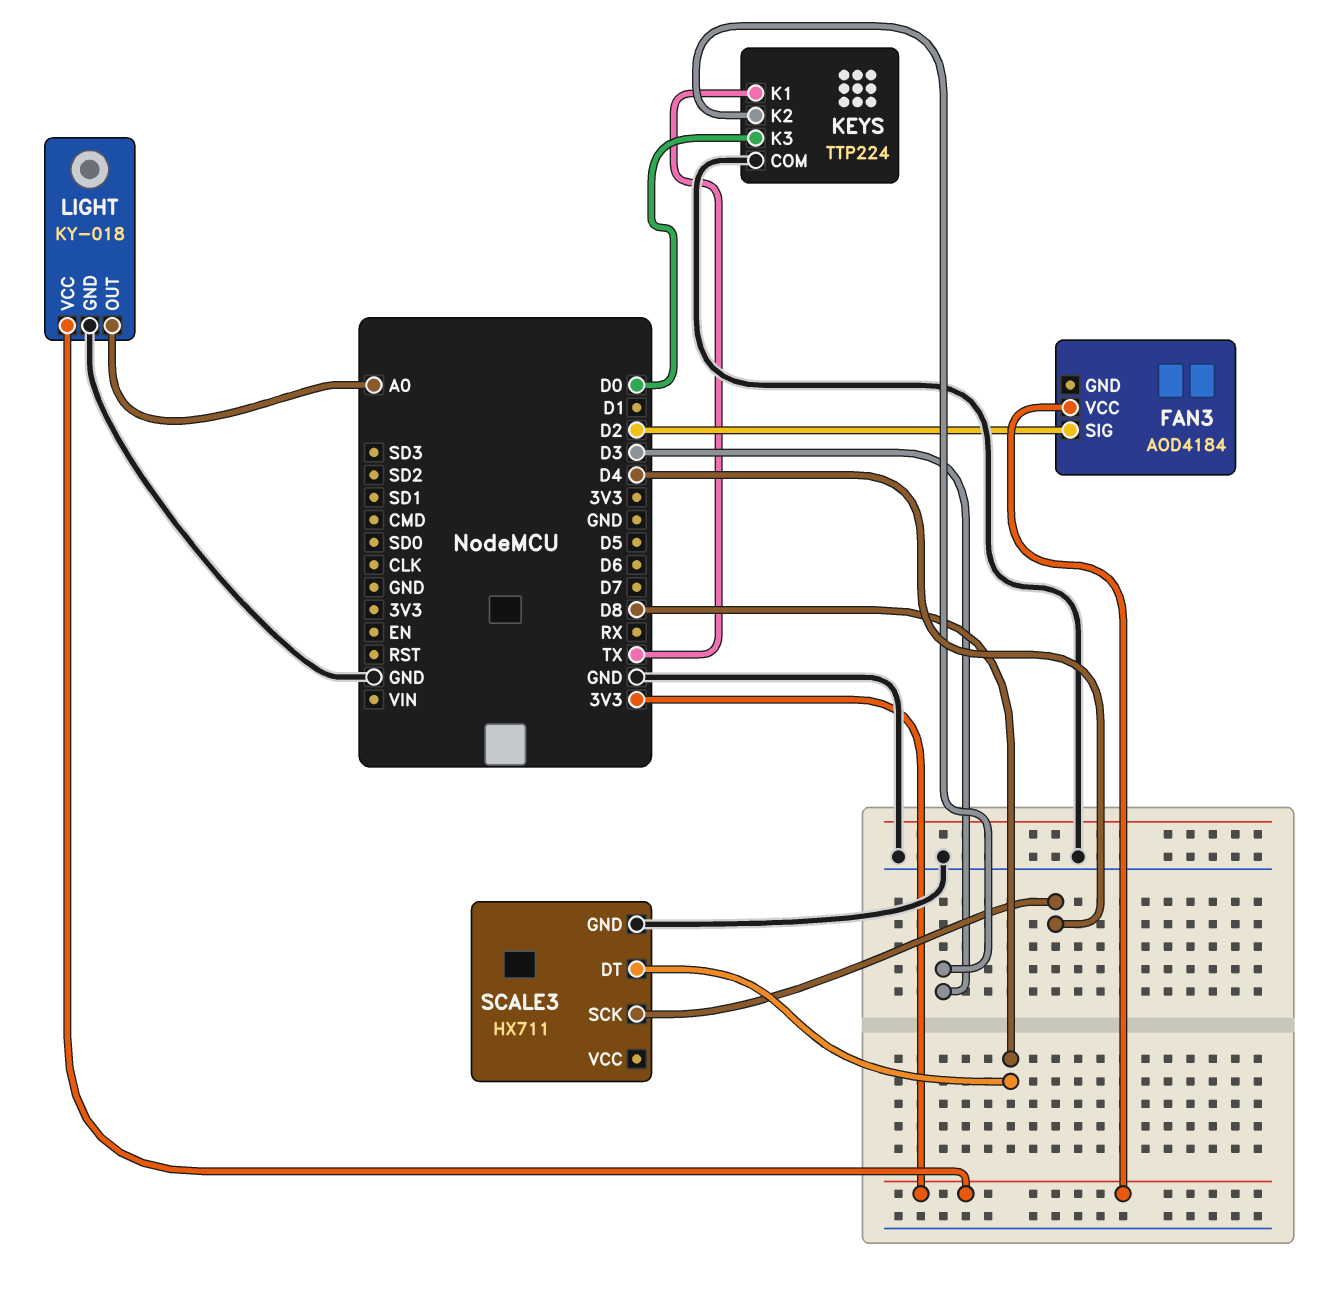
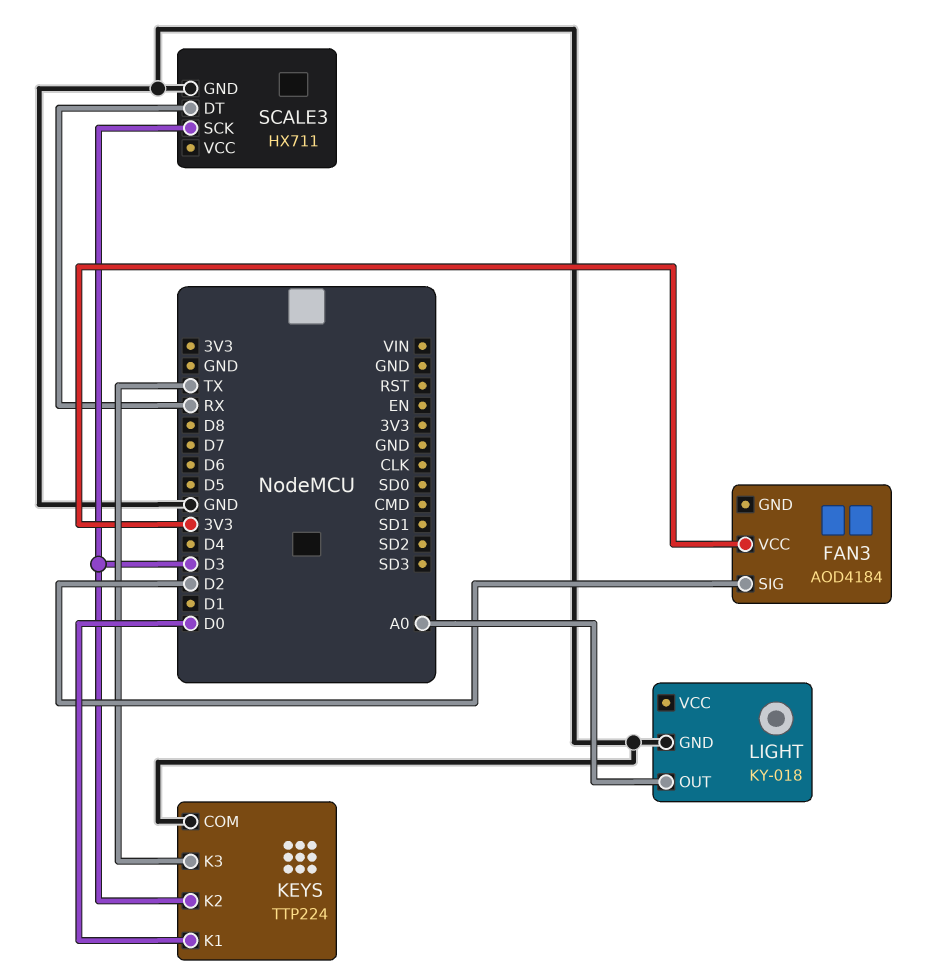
KEYS pin K1: TX -> D0
KEYS pin K3: D0 -> TX
LIGHT pin VCC: 3V3 -> none
SCALE3 pin DT: D8 -> RX
SCALE3 pin SCK: D4 -> D3

